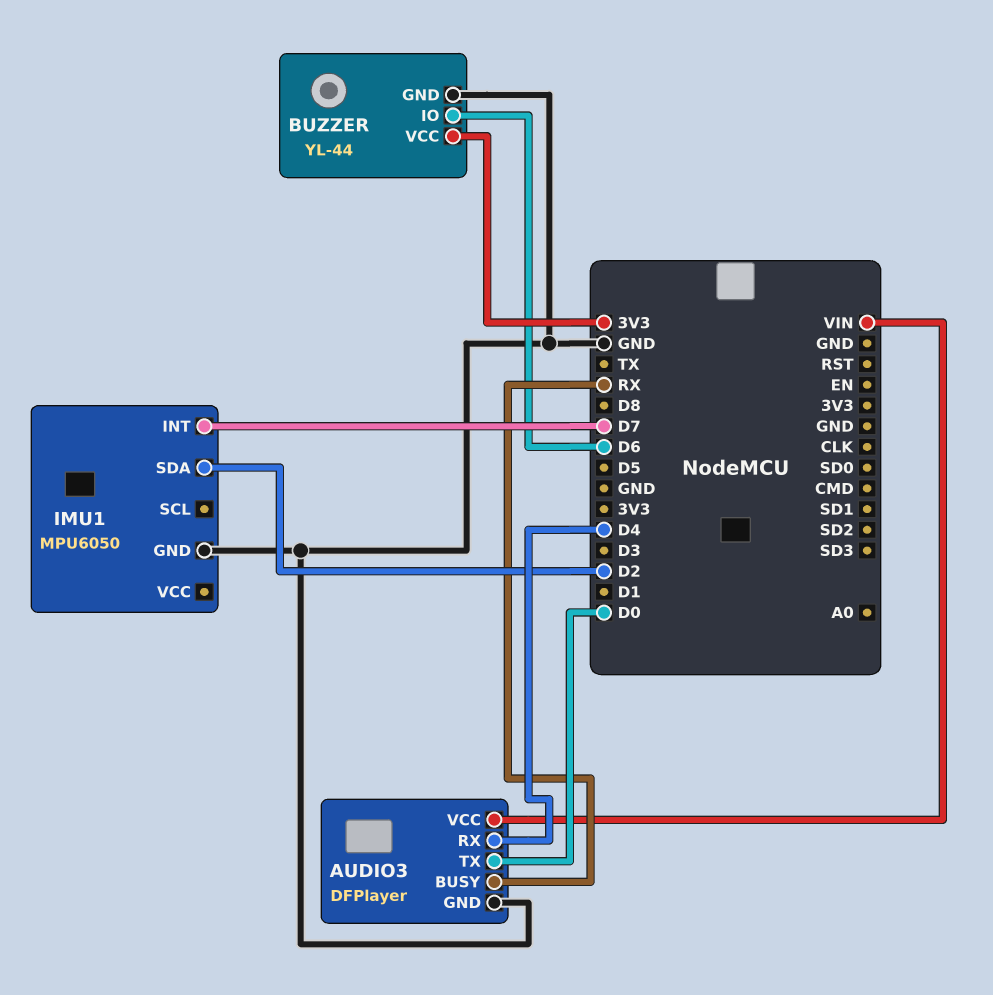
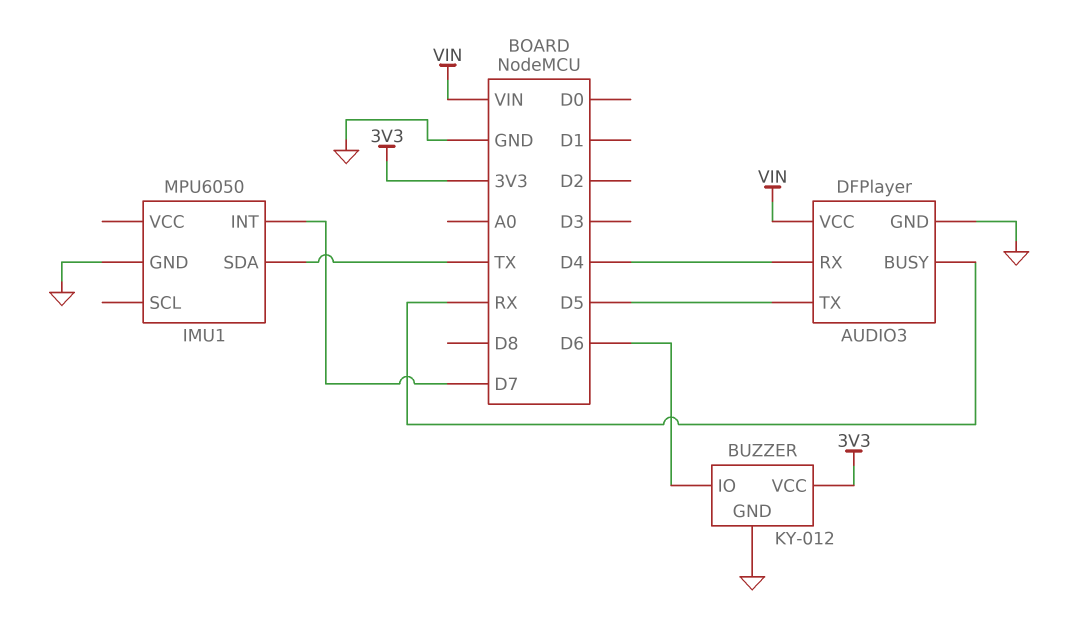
AUDIO3 pin TX: D0 -> D5
BUZZER: YL-44 -> KY-012
IMU1 pin SDA: D2 -> TX

